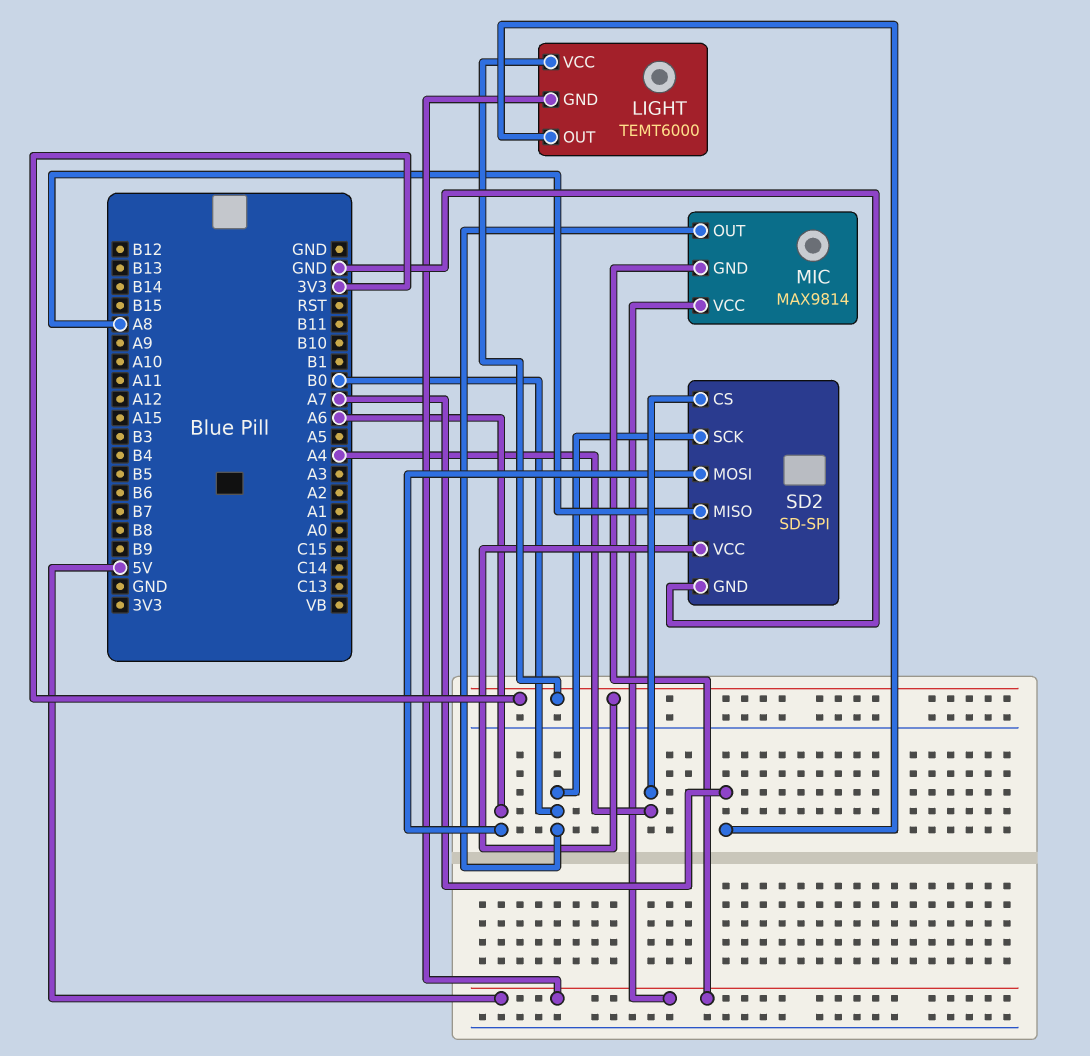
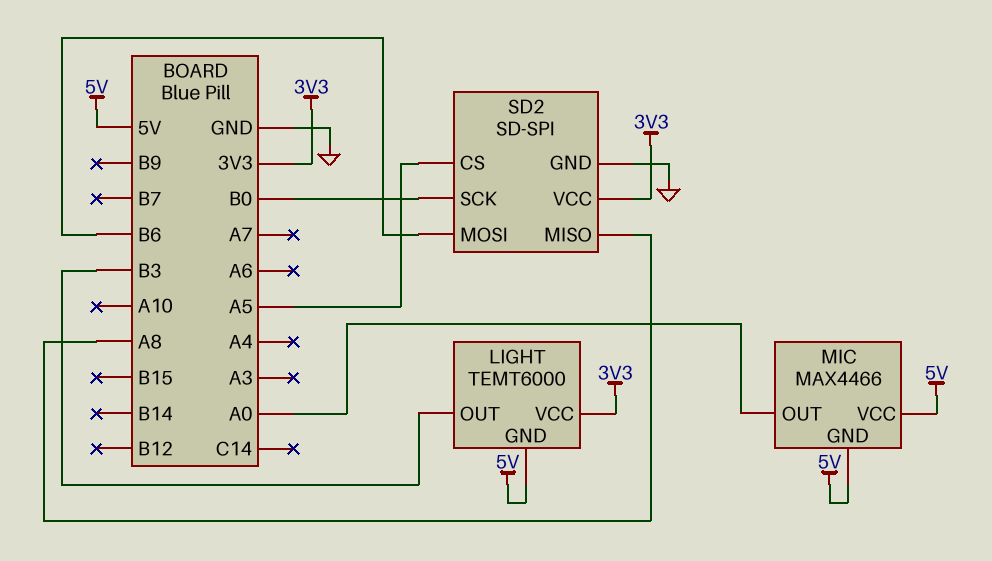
LIGHT pin OUT: A7 -> B3
MIC: MAX9814 -> MAX4466
MIC pin OUT: B0 -> A0
SD2 pin CS: A4 -> A5
SD2 pin MOSI: A6 -> B6

